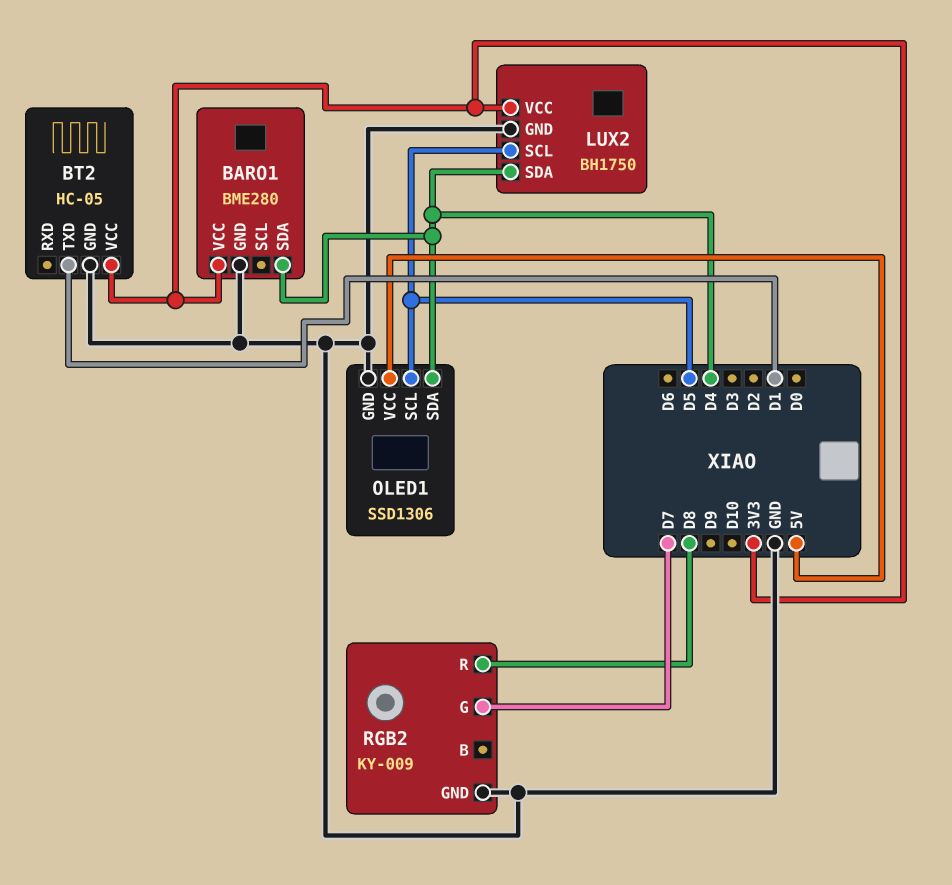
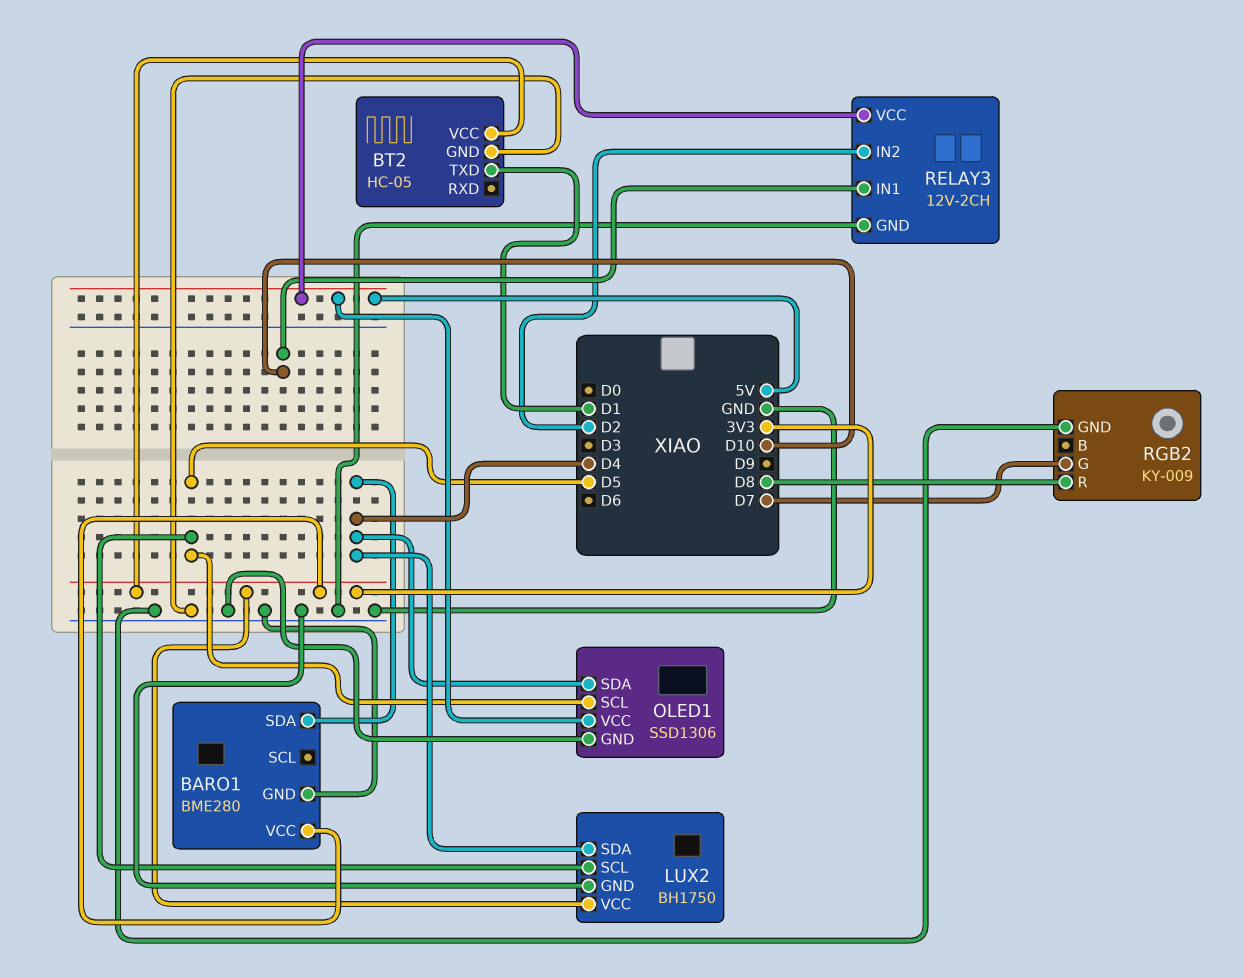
RELAY3: none -> 12V-2CH
RELAY3 pin GND: none -> GND
RELAY3 pin IN1: none -> D10
RELAY3 pin IN2: none -> D2
RELAY3 pin VCC: none -> 5V

